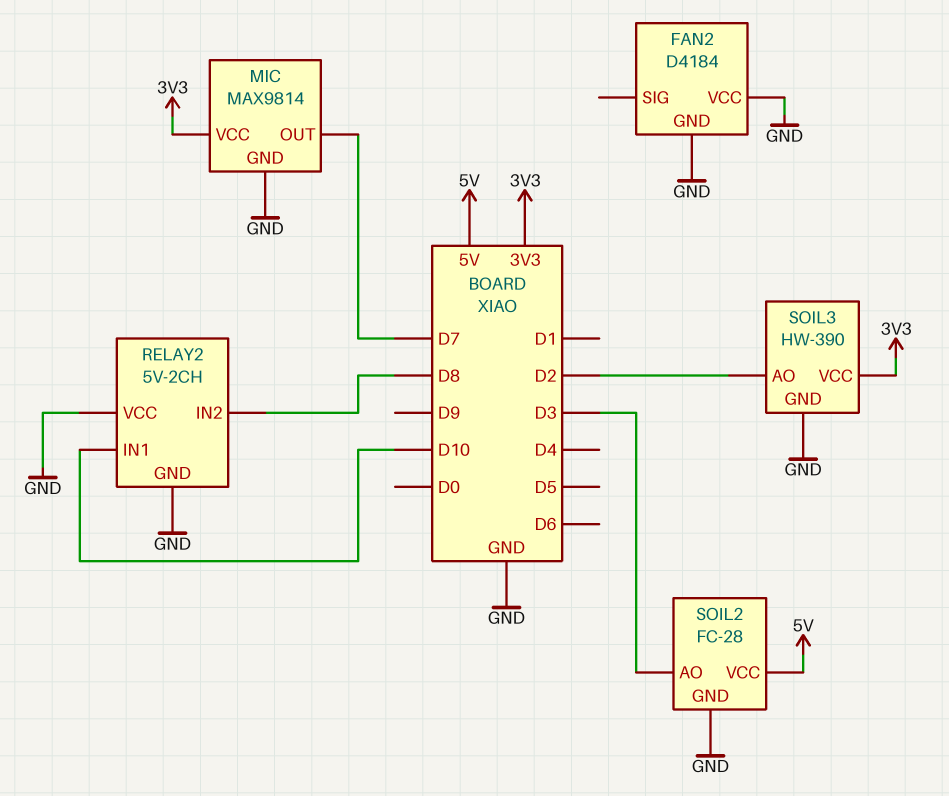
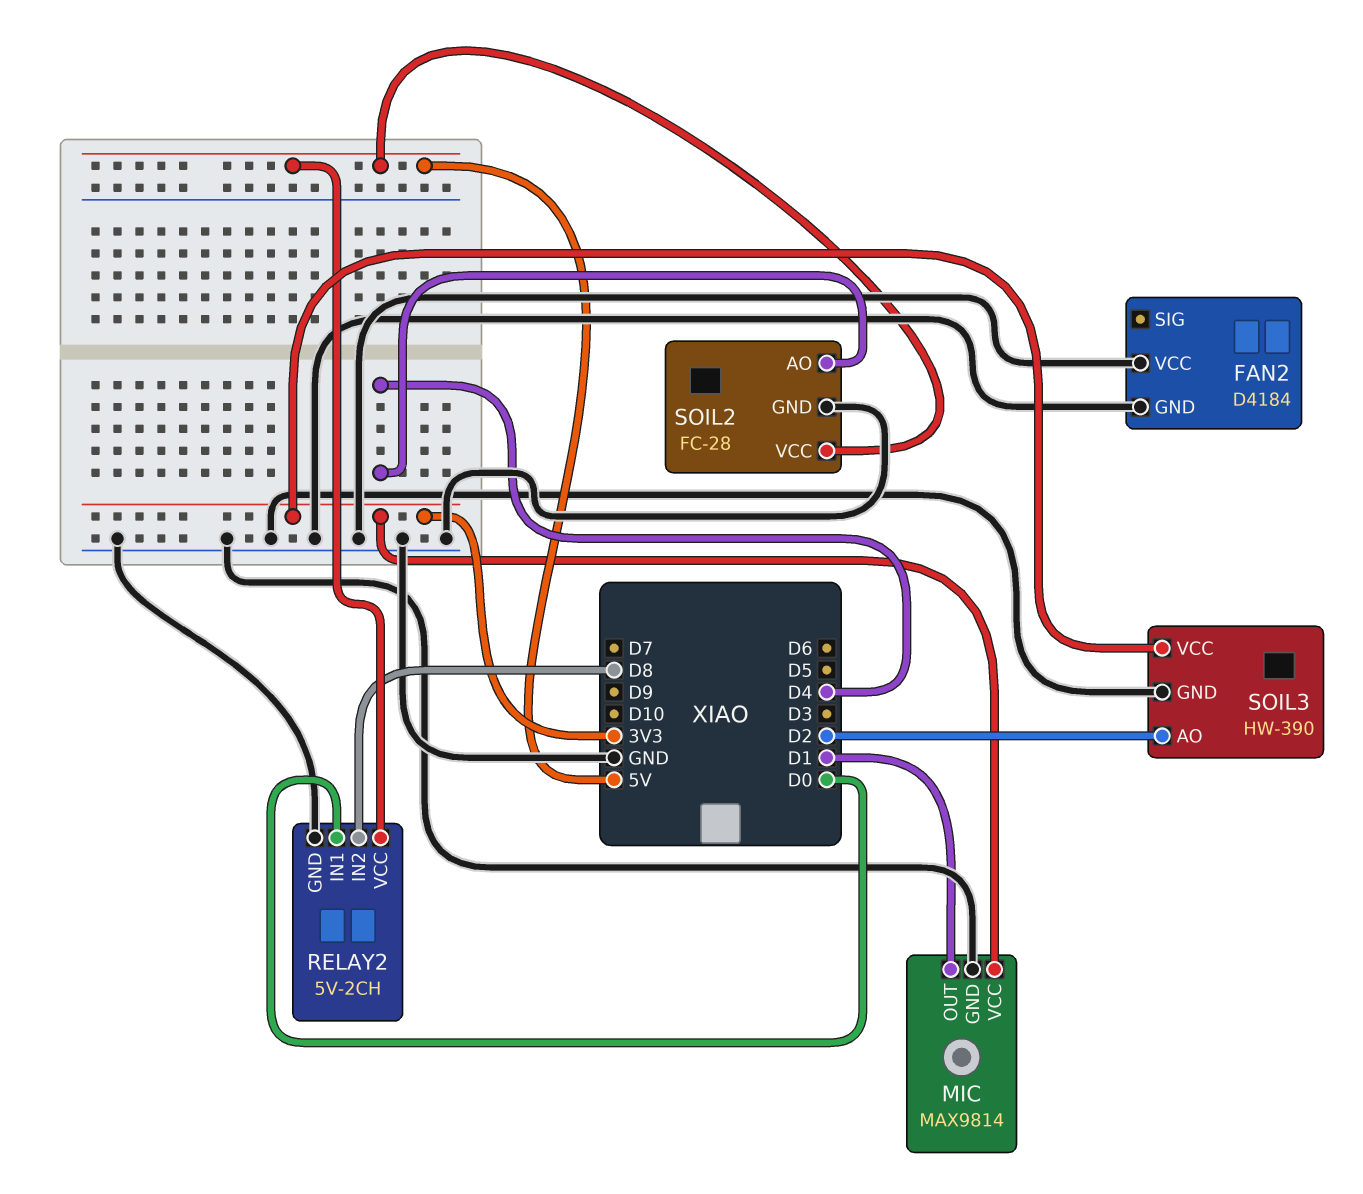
MIC pin OUT: D7 -> D1
RELAY2 pin IN1: D10 -> D0
RELAY2 pin VCC: GND -> 5V
SOIL2 pin AO: D3 -> D4

